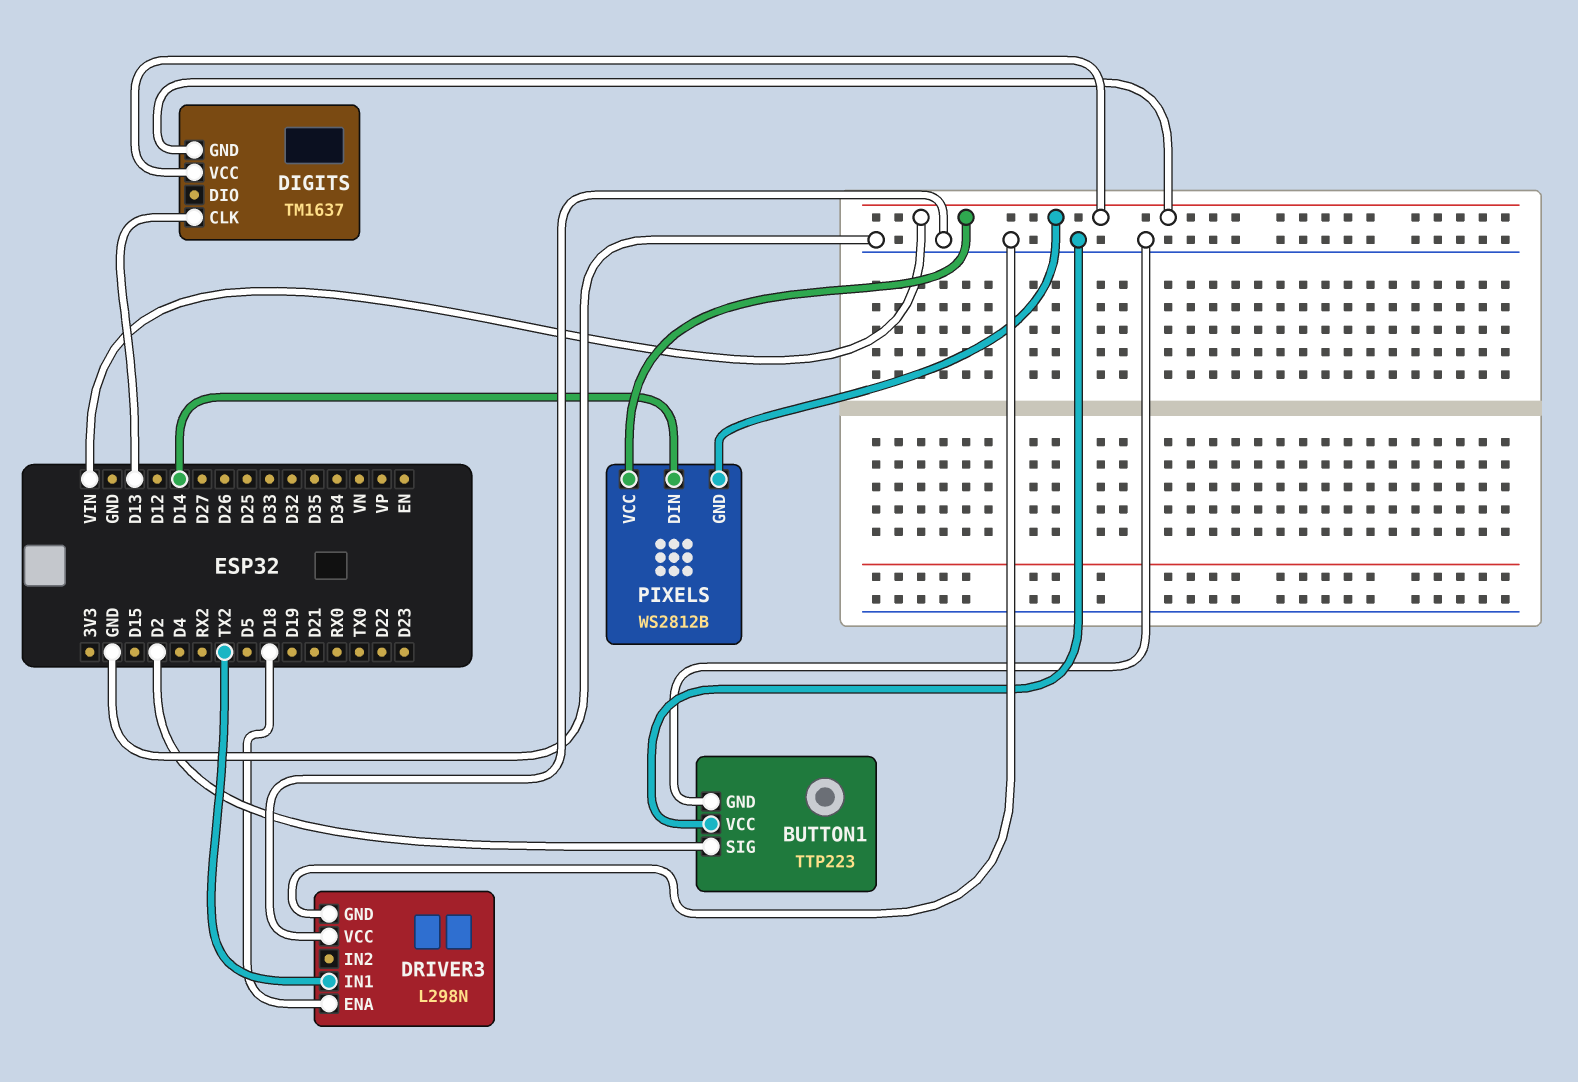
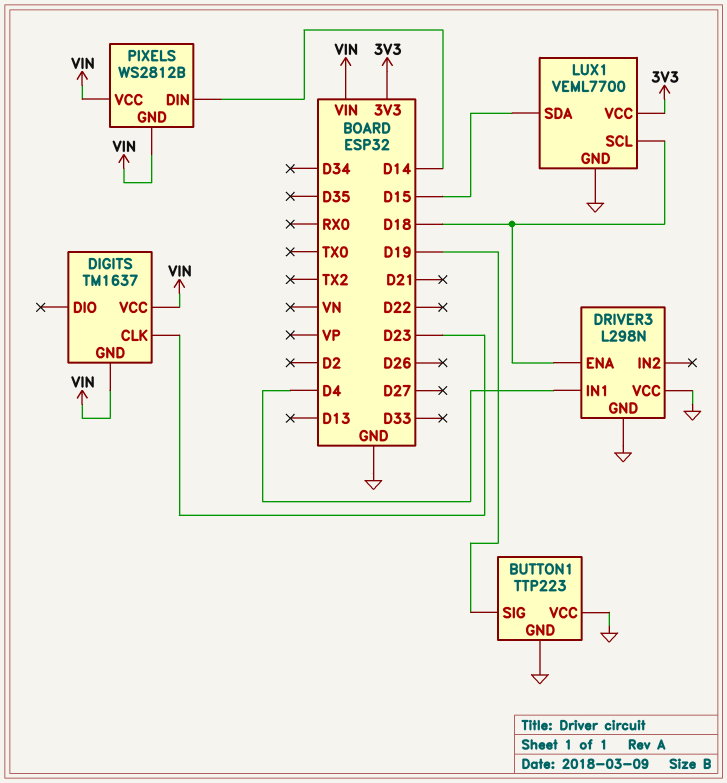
BUTTON1 pin SIG: D2 -> D19
DIGITS pin CLK: D13 -> D23
DRIVER3 pin IN1: TX2 -> D4
LUX1: none -> VEML7700
LUX1 pin GND: none -> GND
LUX1 pin SCL: none -> D18
LUX1 pin SDA: none -> D15
LUX1 pin VCC: none -> 3V3

